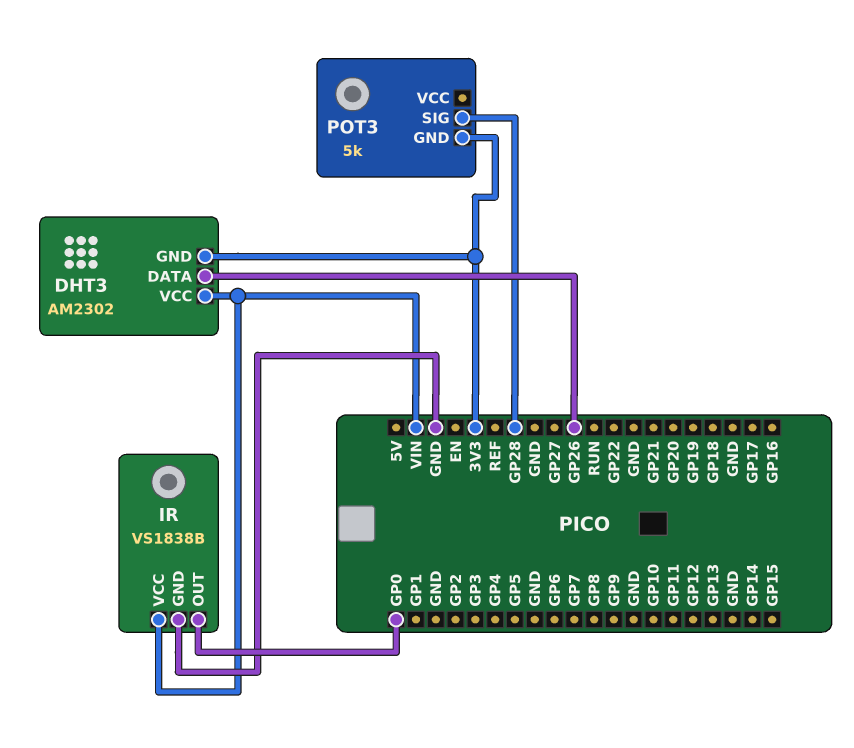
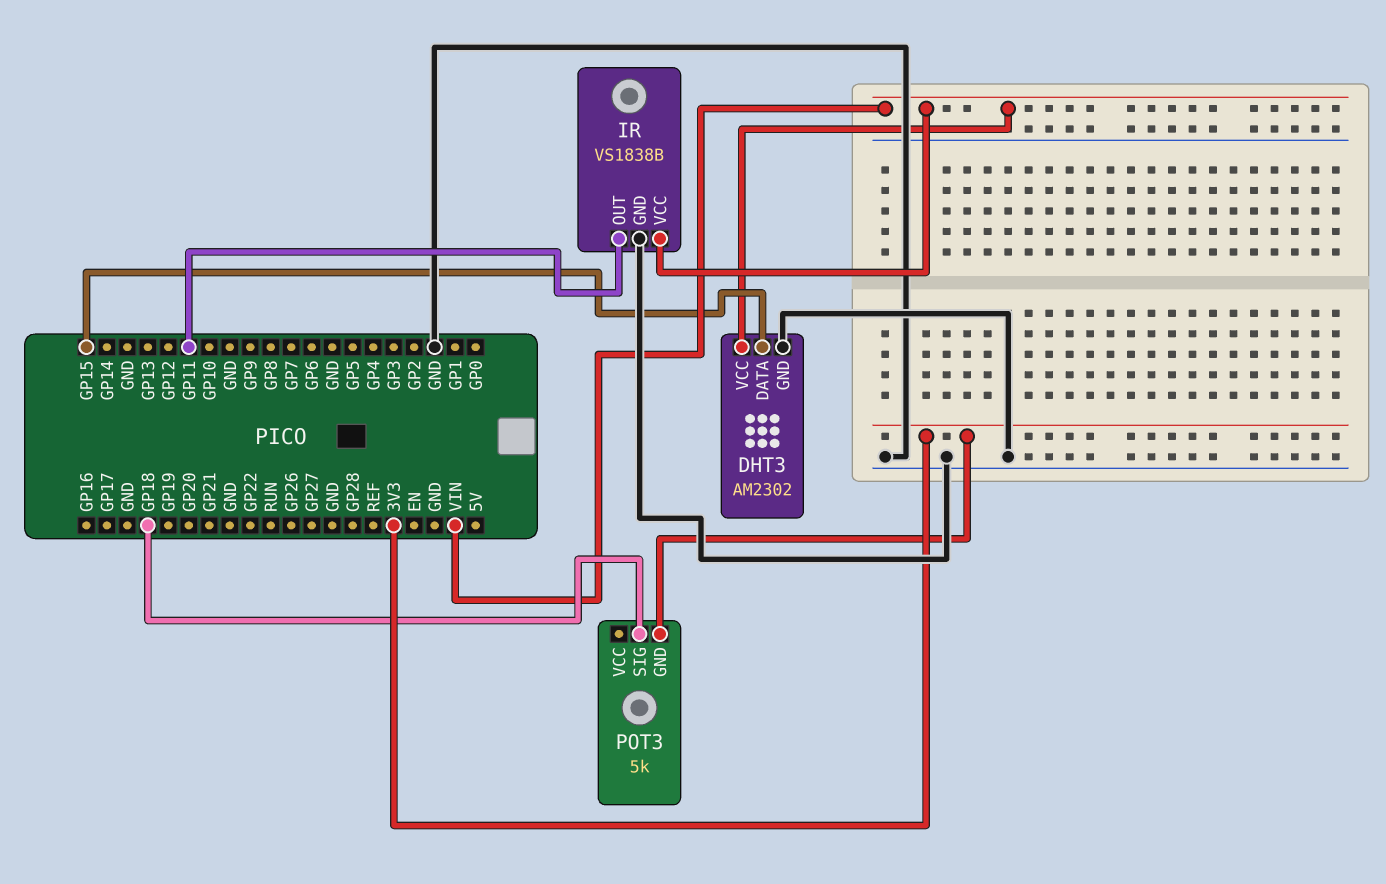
DHT3 pin DATA: GP26 -> GP15
DHT3 pin GND: 3V3 -> GND
IR pin OUT: GP0 -> GP11
POT3 pin SIG: GP28 -> GP18

